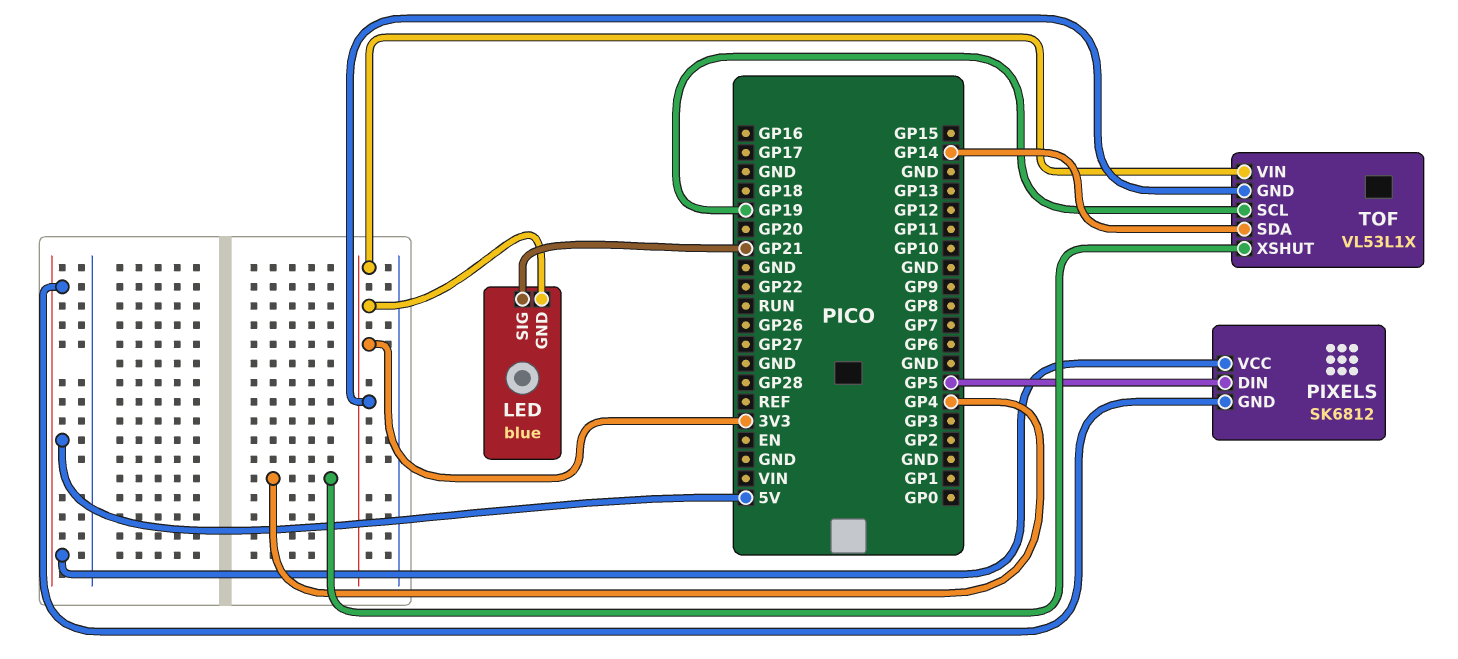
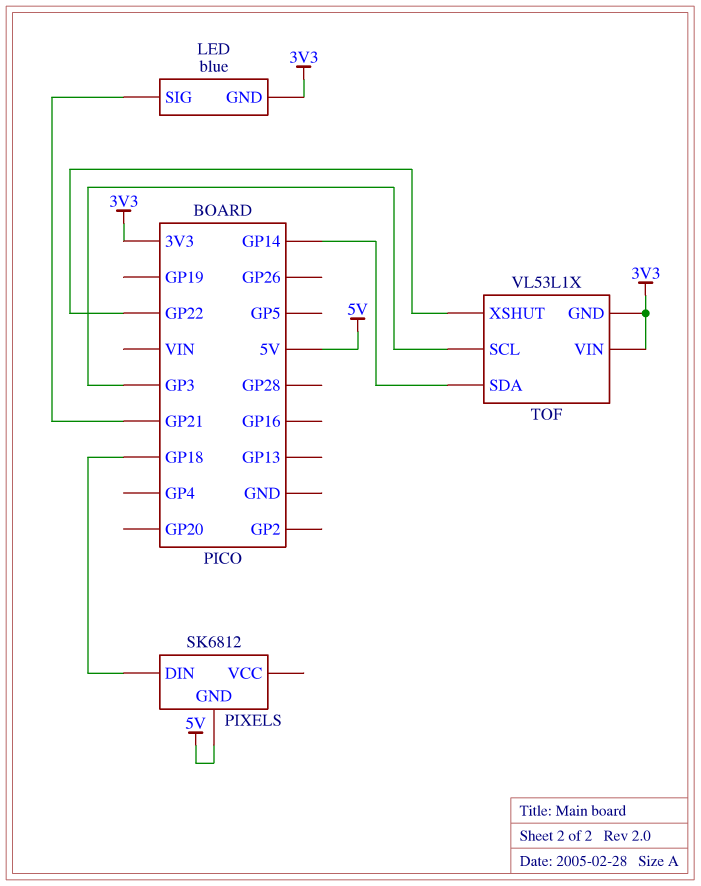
PIXELS pin DIN: GP5 -> GP18
PIXELS pin VCC: 5V -> none
TOF pin SCL: GP19 -> GP3
TOF pin XSHUT: GP4 -> GP22

